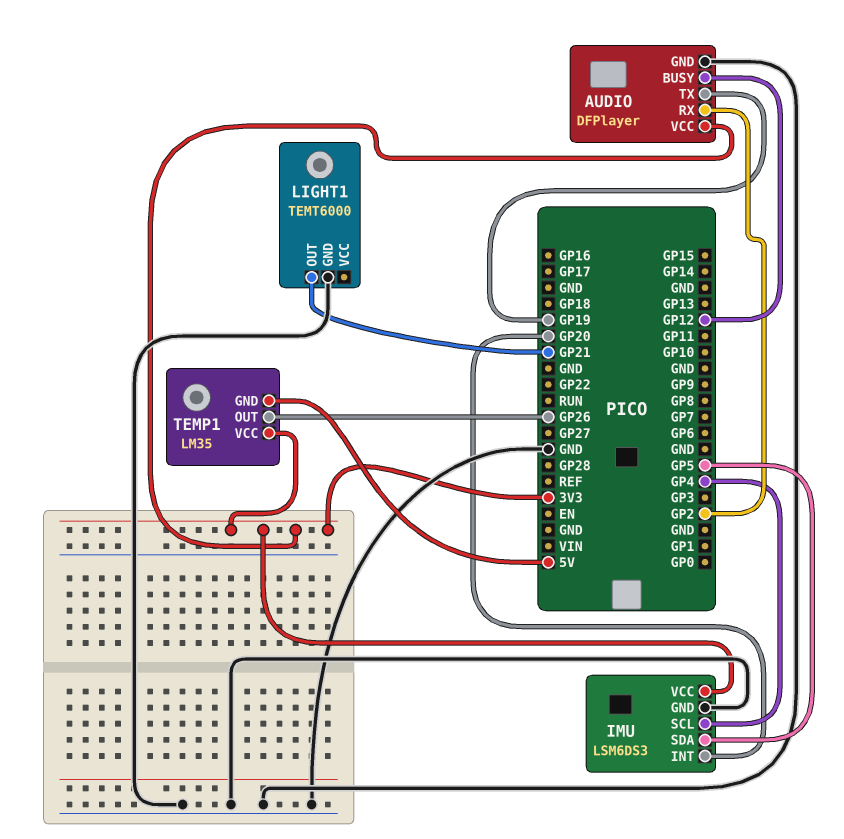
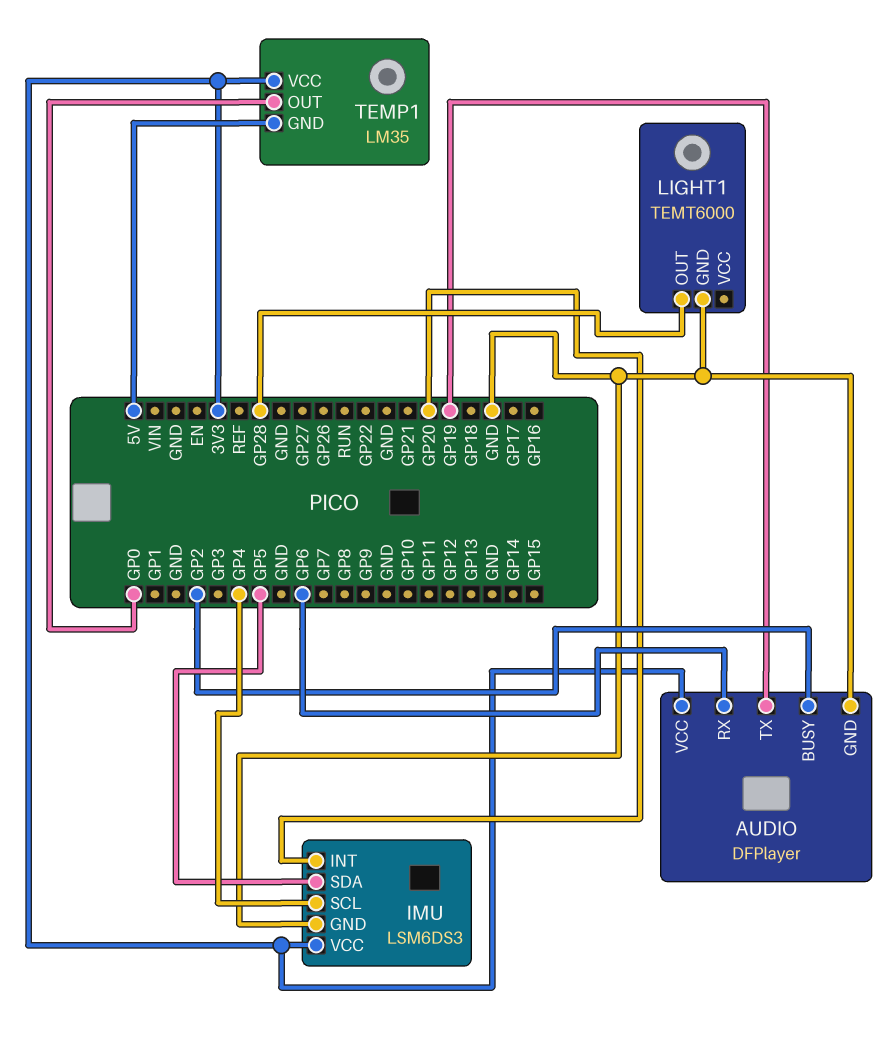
AUDIO pin BUSY: GP12 -> GP2
AUDIO pin RX: GP2 -> GP6
LIGHT1 pin OUT: GP21 -> GP28
TEMP1 pin OUT: GP26 -> GP0

